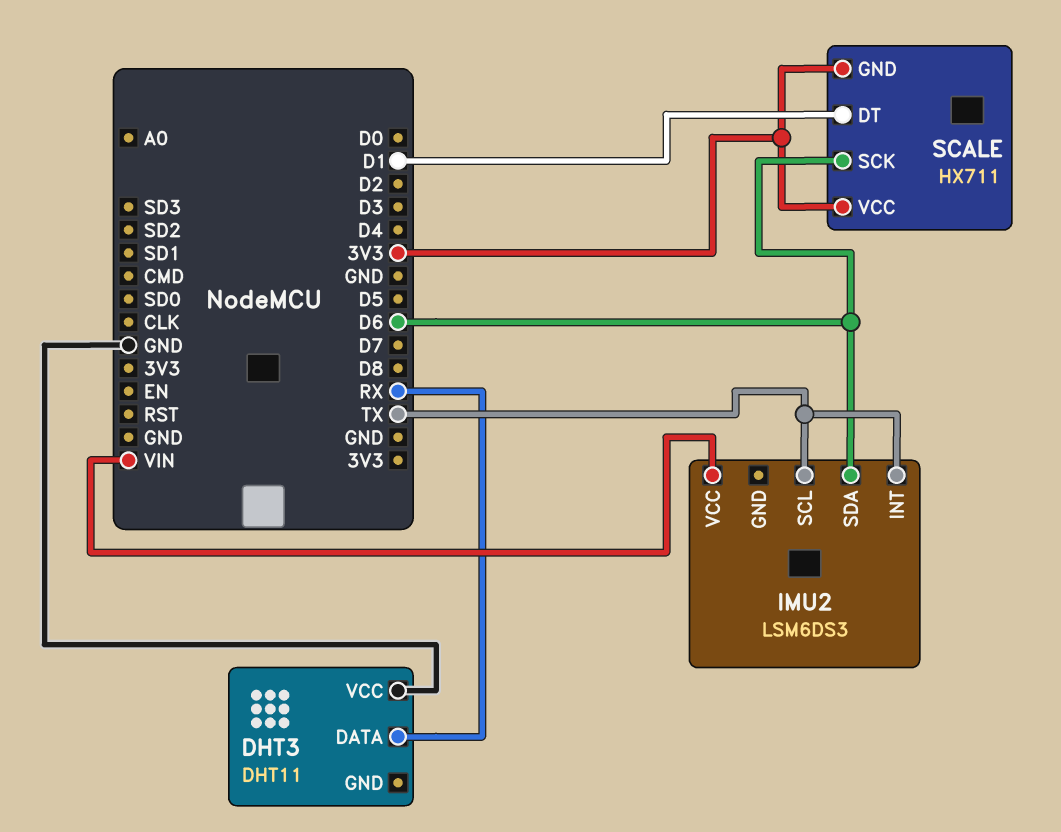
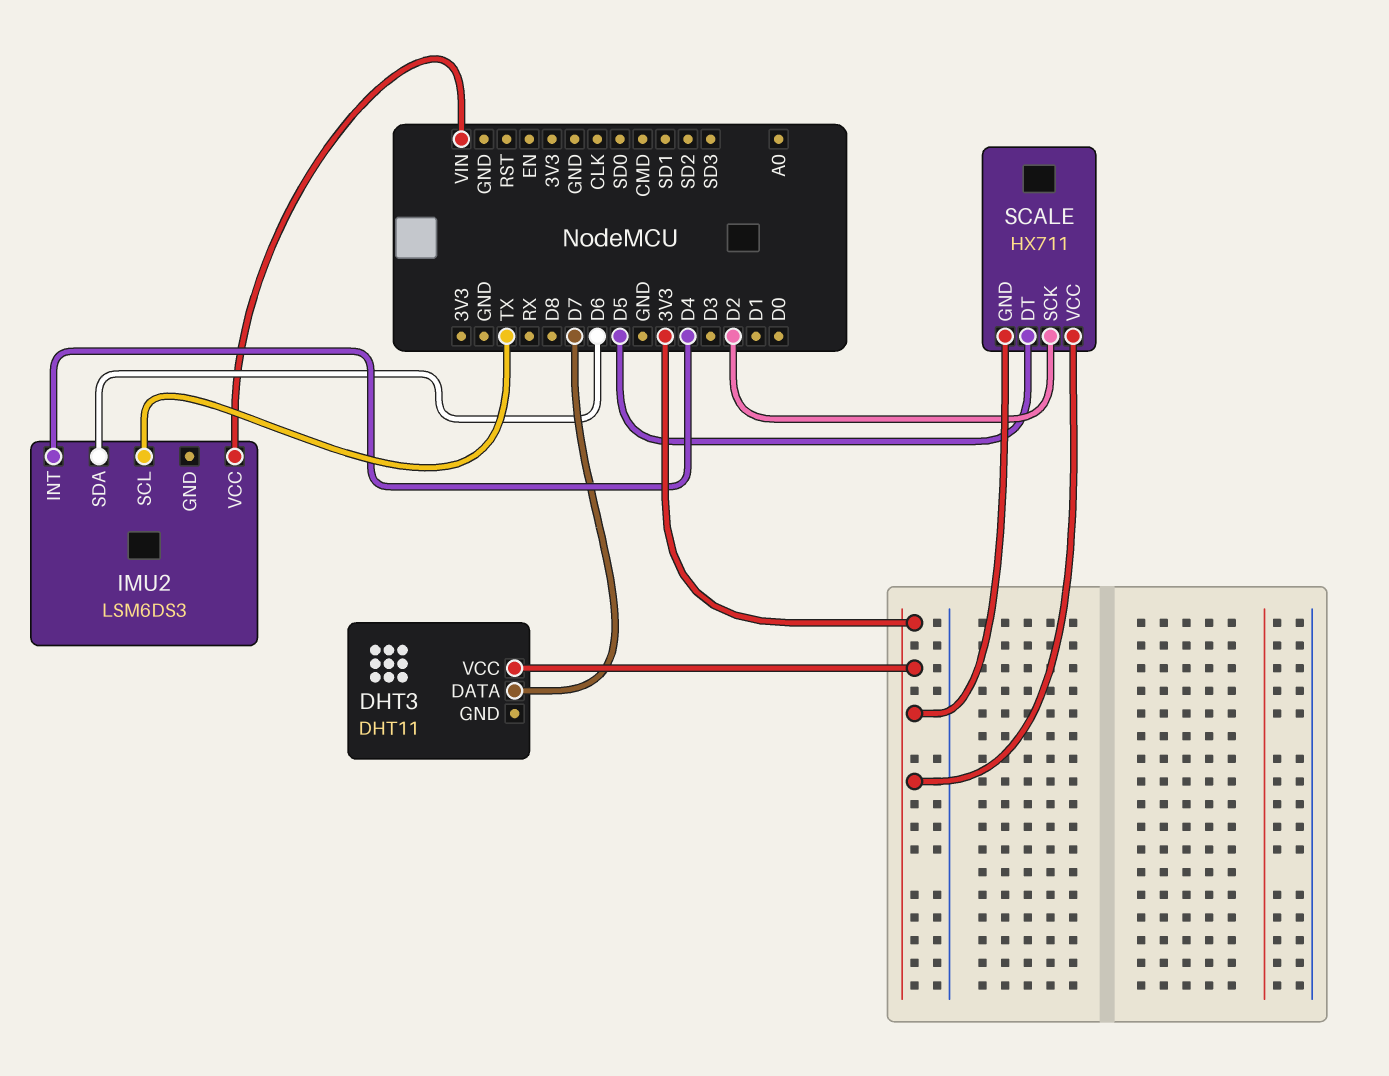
DHT3 pin DATA: RX -> D7
DHT3 pin VCC: GND -> 3V3
IMU2 pin INT: TX -> D4
SCALE pin DT: D1 -> D5
SCALE pin SCK: D6 -> D2

